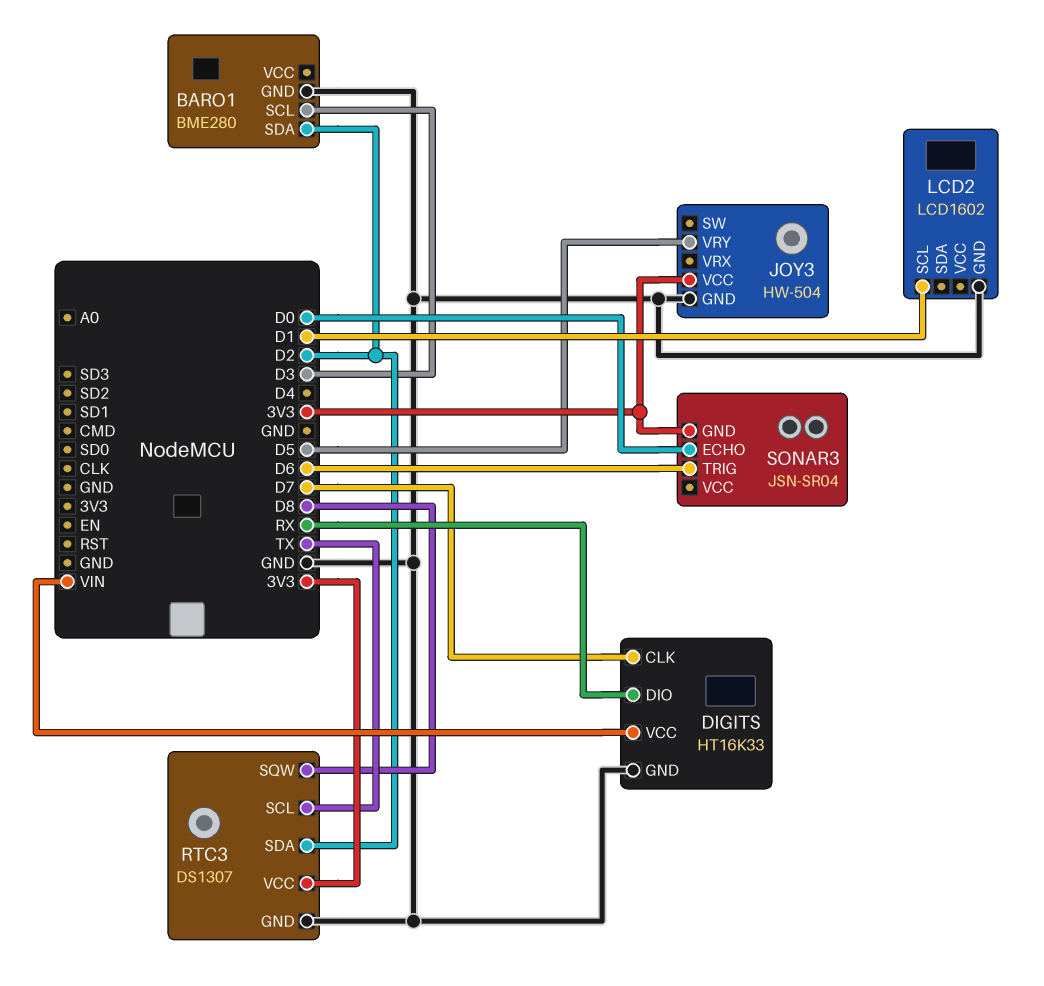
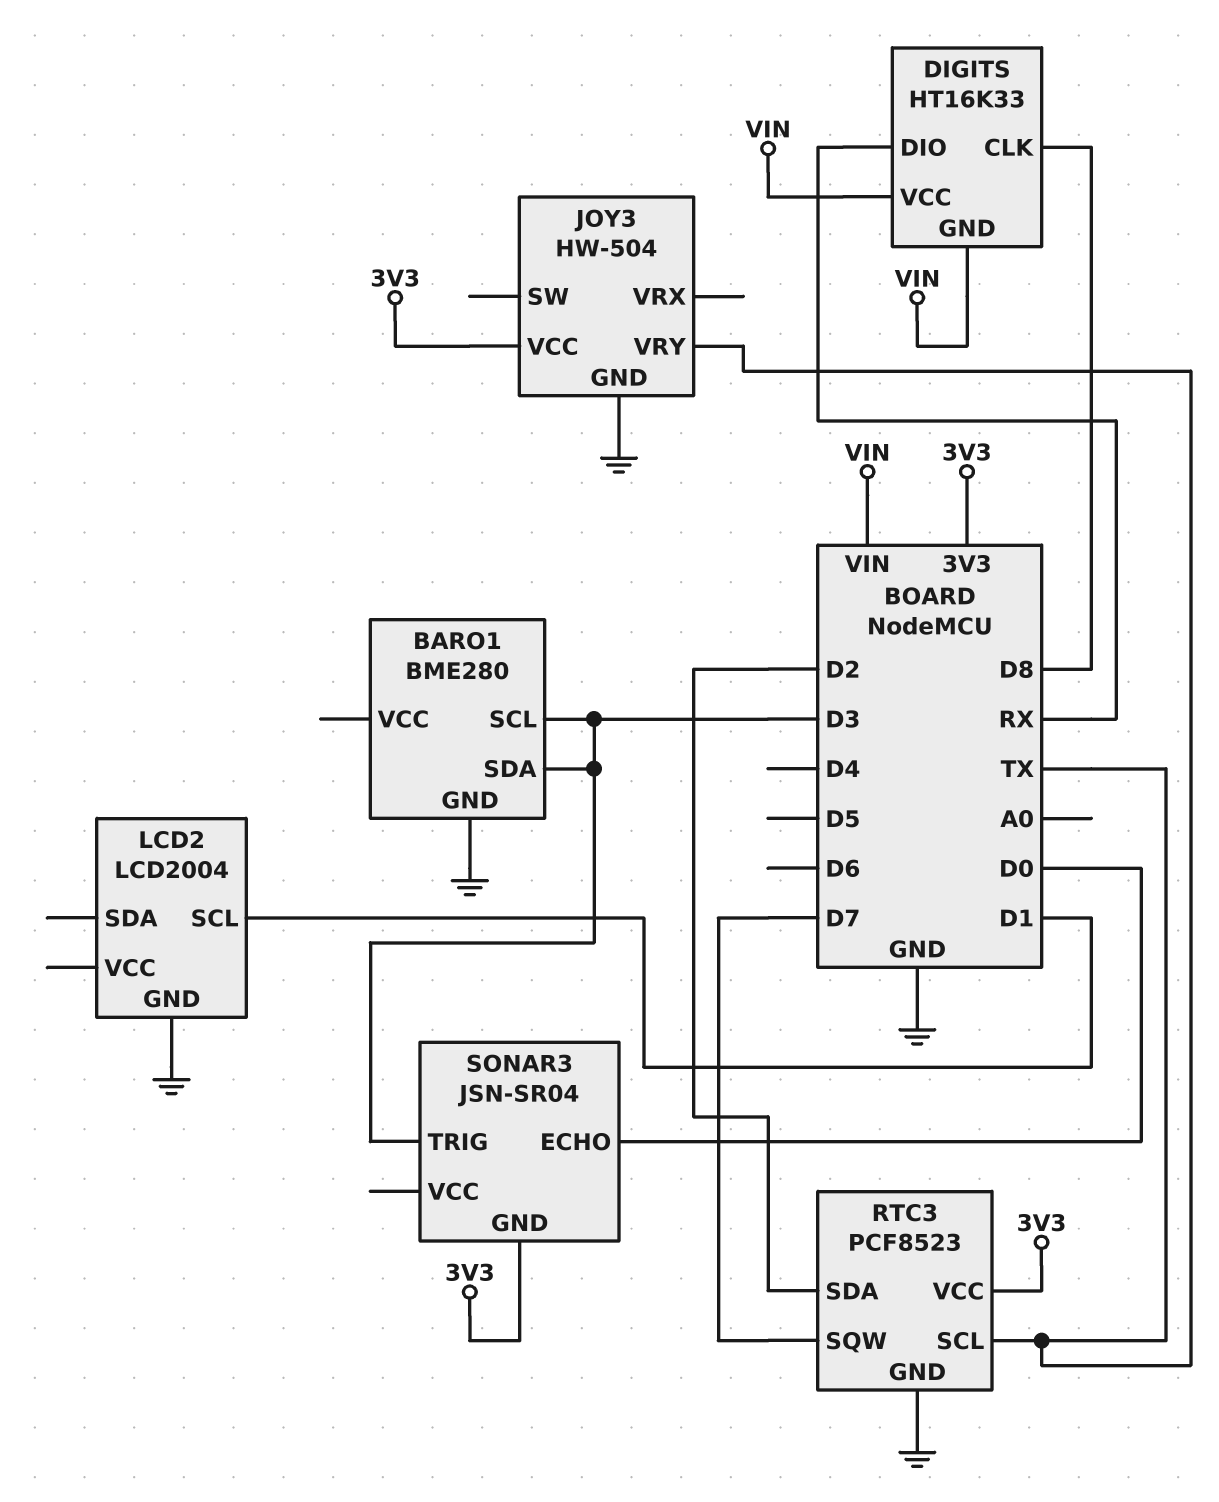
BARO1 pin SDA: D2 -> D3
DIGITS pin CLK: D7 -> D8
DIGITS pin GND: GND -> VIN
JOY3 pin VRY: D5 -> TX
LCD2: LCD1602 -> LCD2004
RTC3: DS1307 -> PCF8523
RTC3 pin SQW: D8 -> D7
SONAR3 pin TRIG: D6 -> D3

